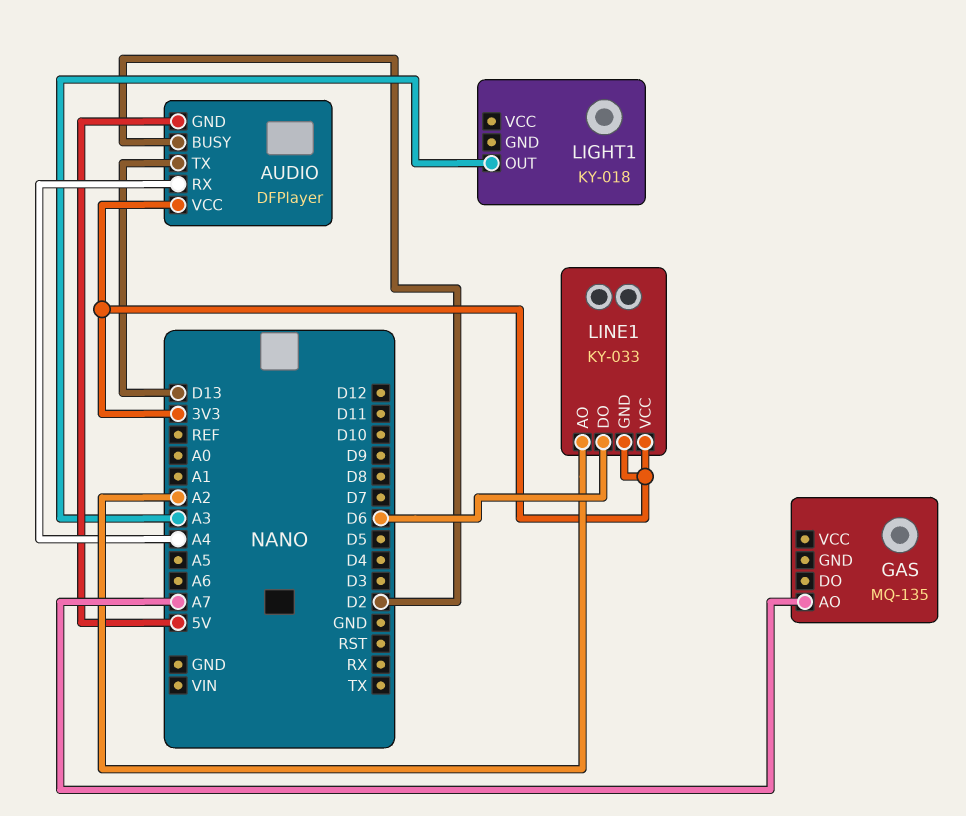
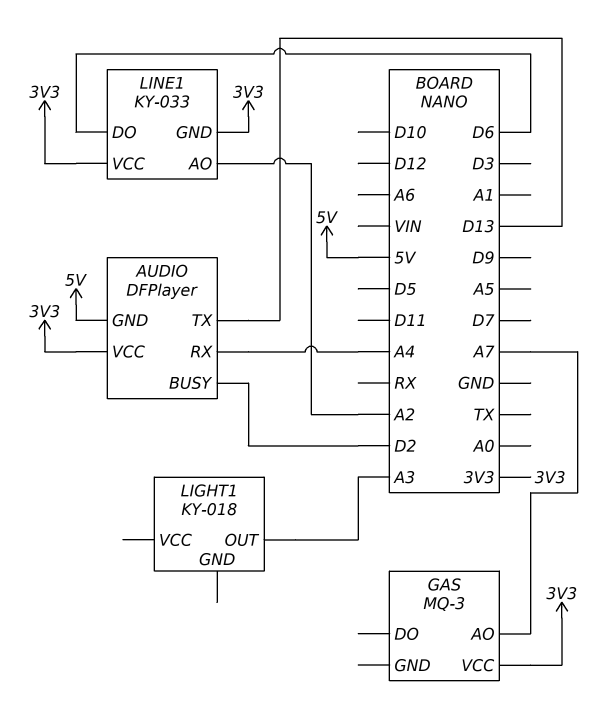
GAS: MQ-135 -> MQ-3
GAS pin VCC: none -> 3V3

